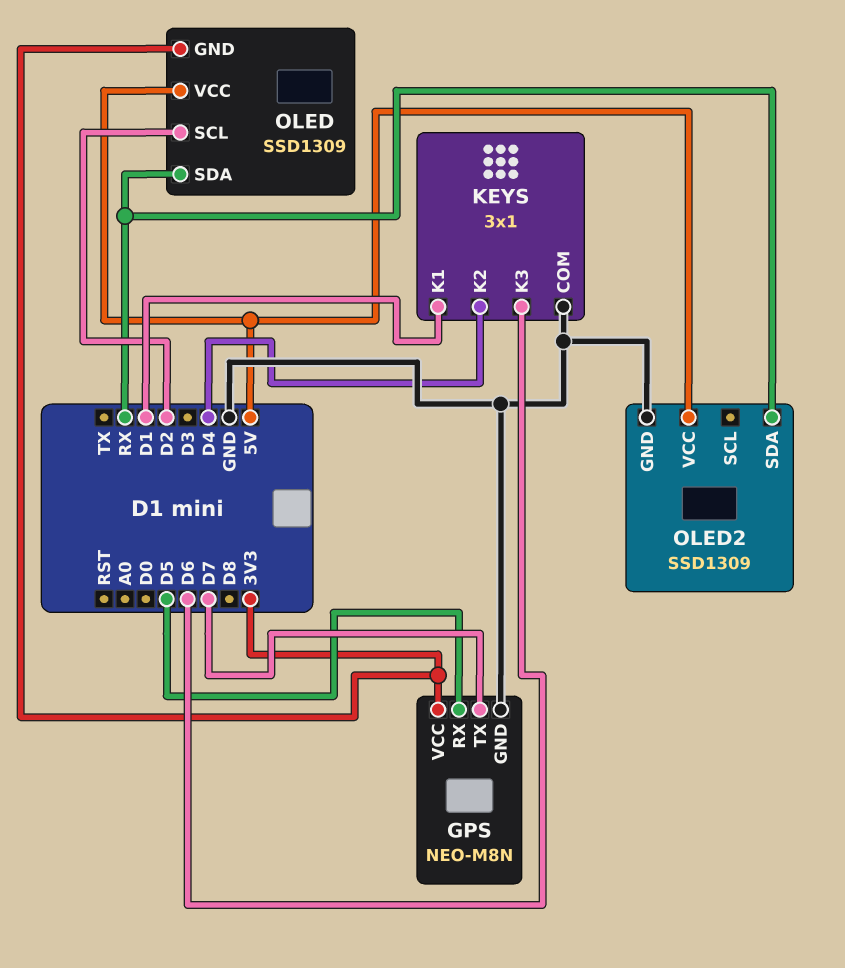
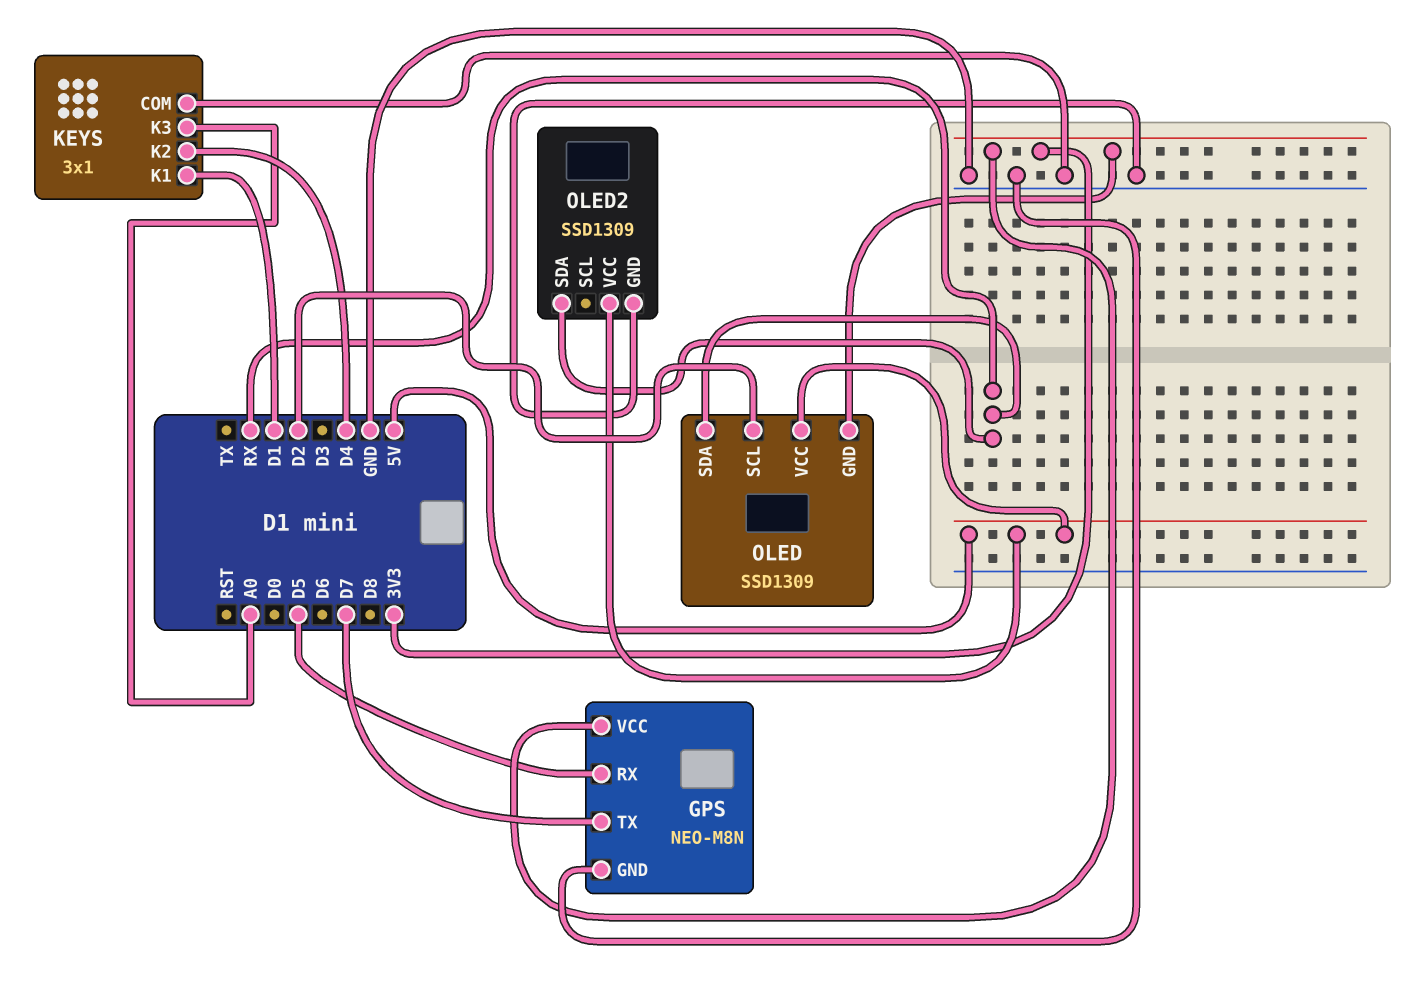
KEYS pin K3: D6 -> A0

